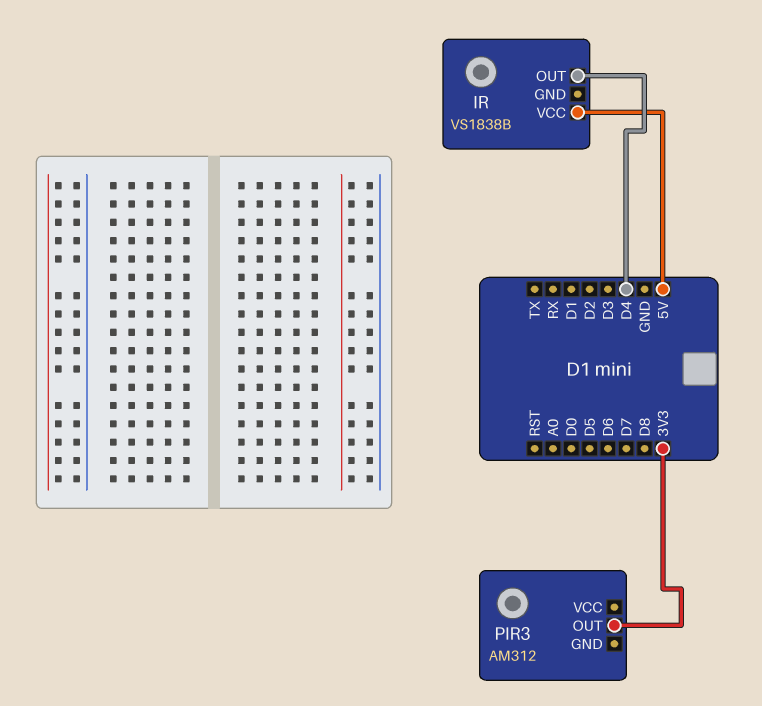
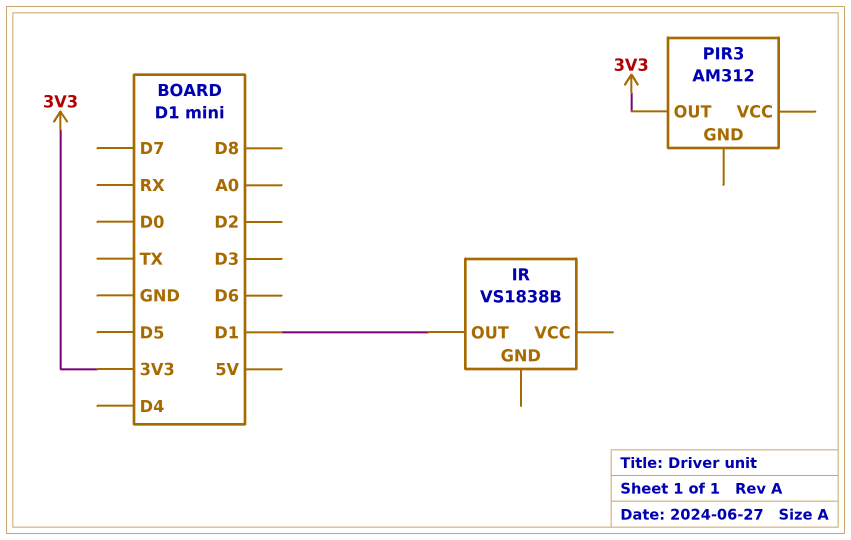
IR pin OUT: D4 -> D1
IR pin VCC: 5V -> none

